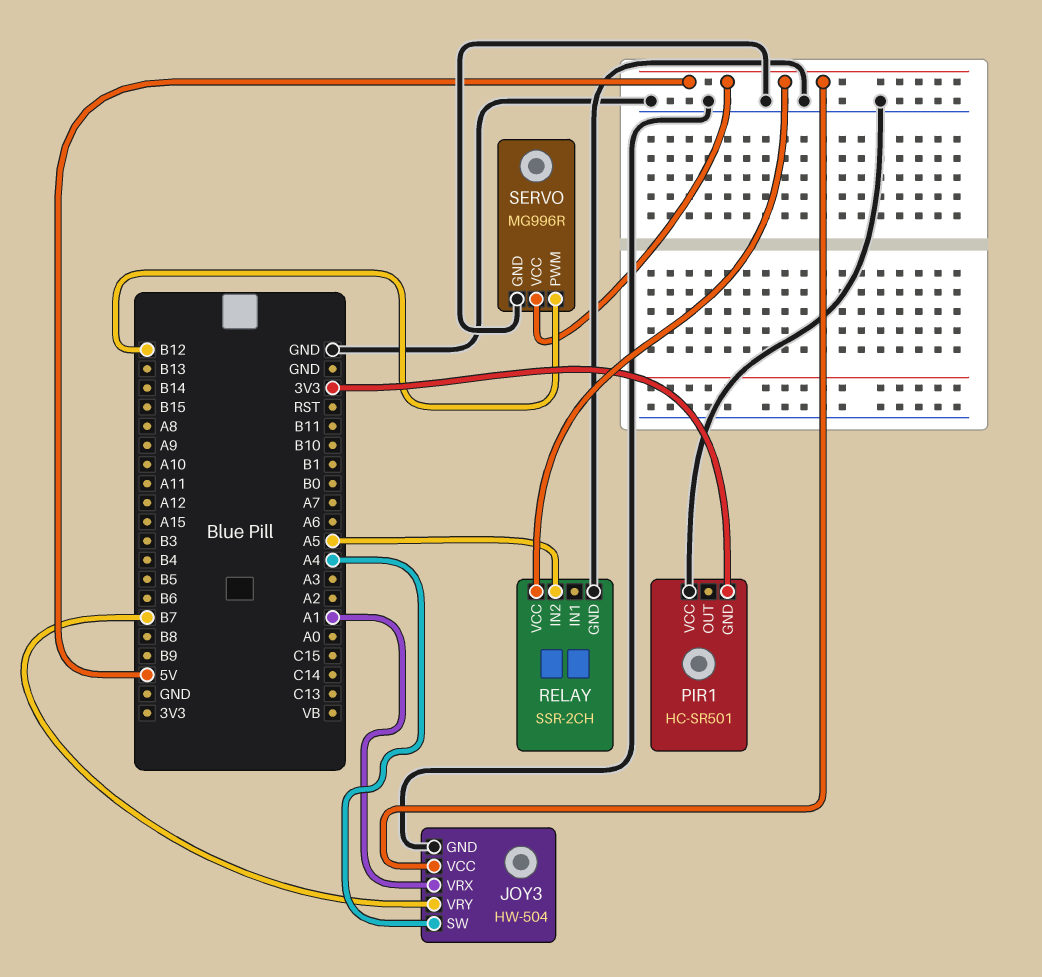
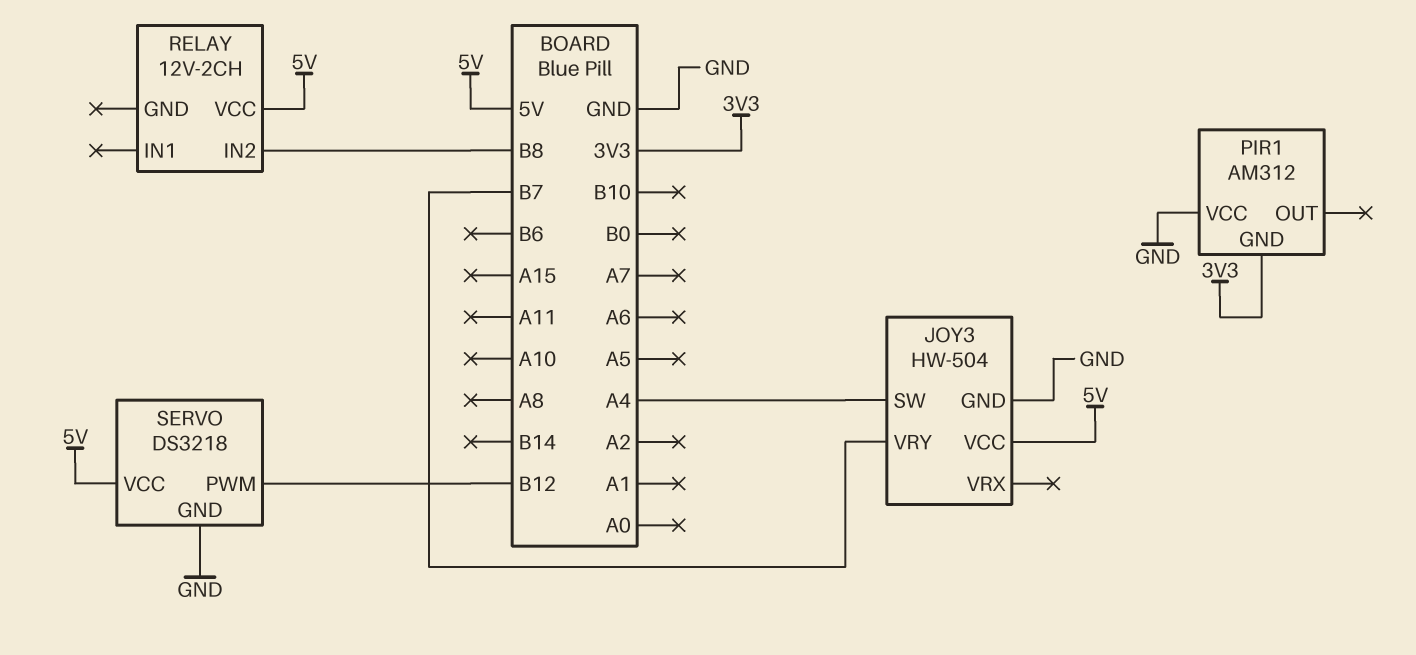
JOY3 pin VRX: A1 -> none
PIR1: HC-SR501 -> AM312
RELAY: SSR-2CH -> 12V-2CH
RELAY pin GND: GND -> none
RELAY pin IN2: A5 -> B8
SERVO: MG996R -> DS3218

